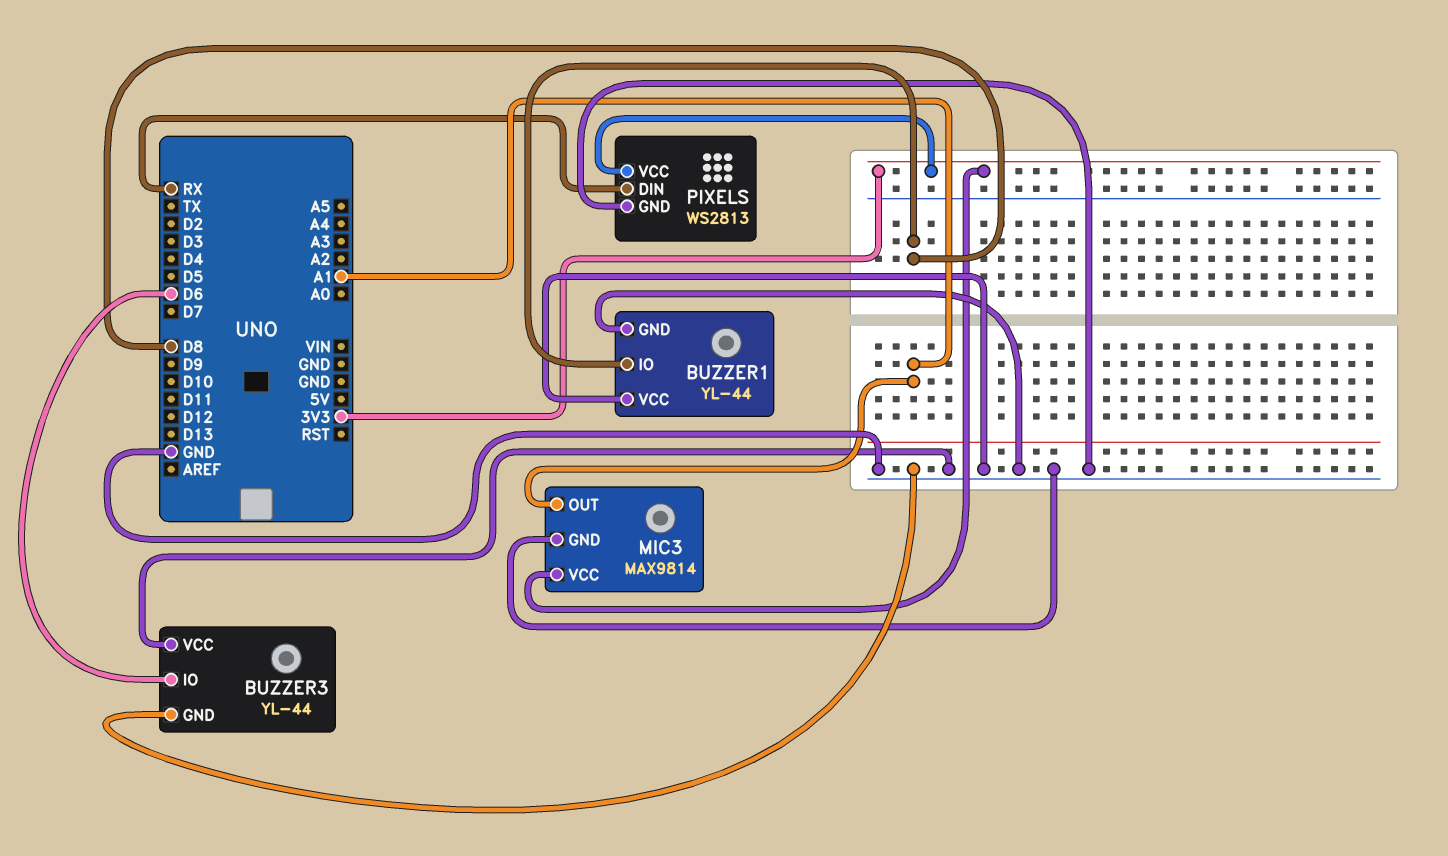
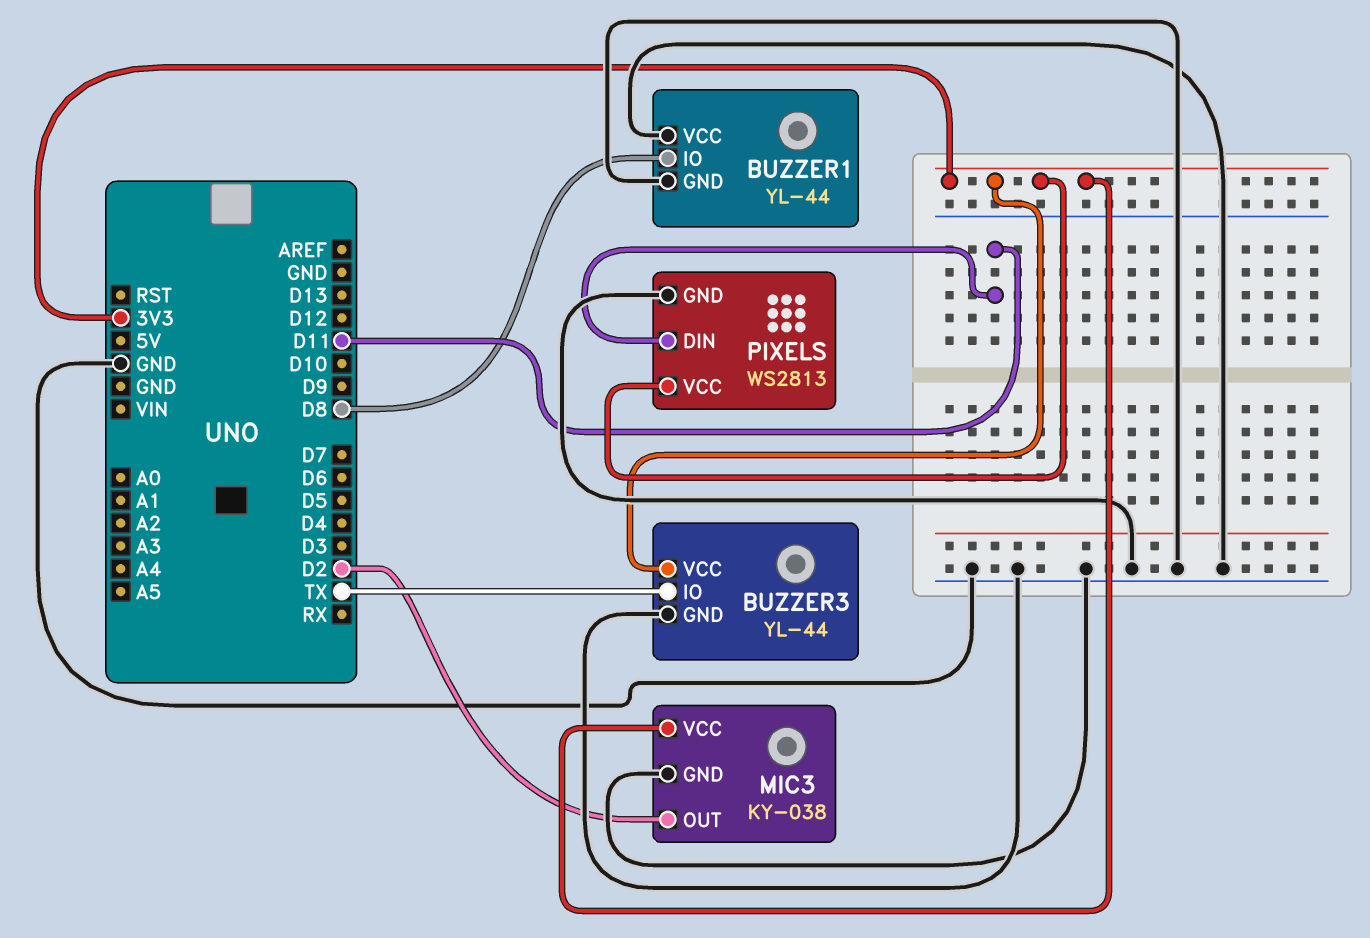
BUZZER3 pin IO: D6 -> TX
BUZZER3 pin VCC: GND -> 3V3
MIC3: MAX9814 -> KY-038
MIC3 pin OUT: A1 -> D2
PIXELS pin DIN: RX -> D11

